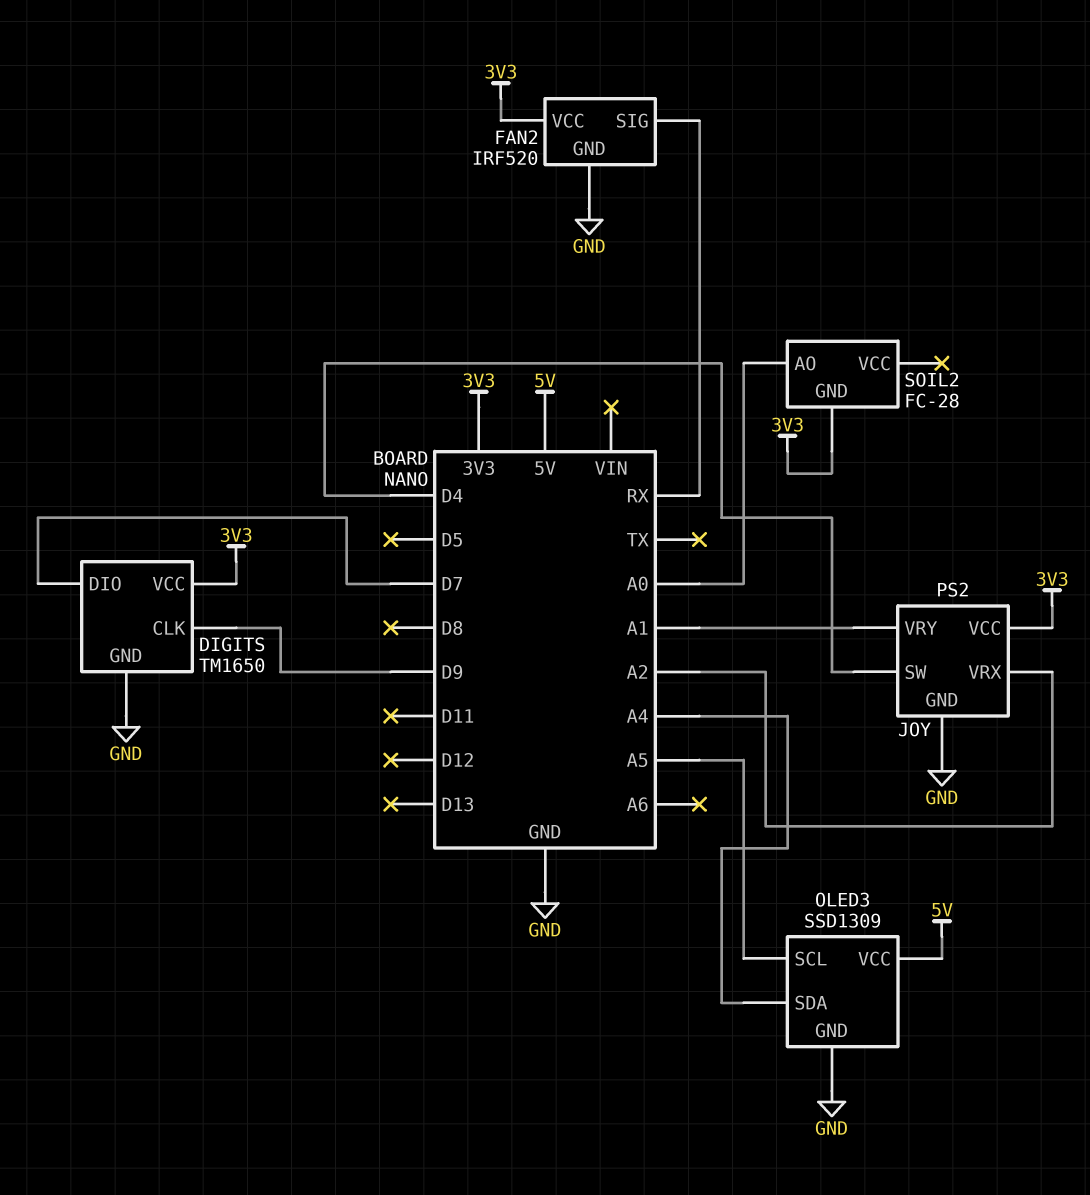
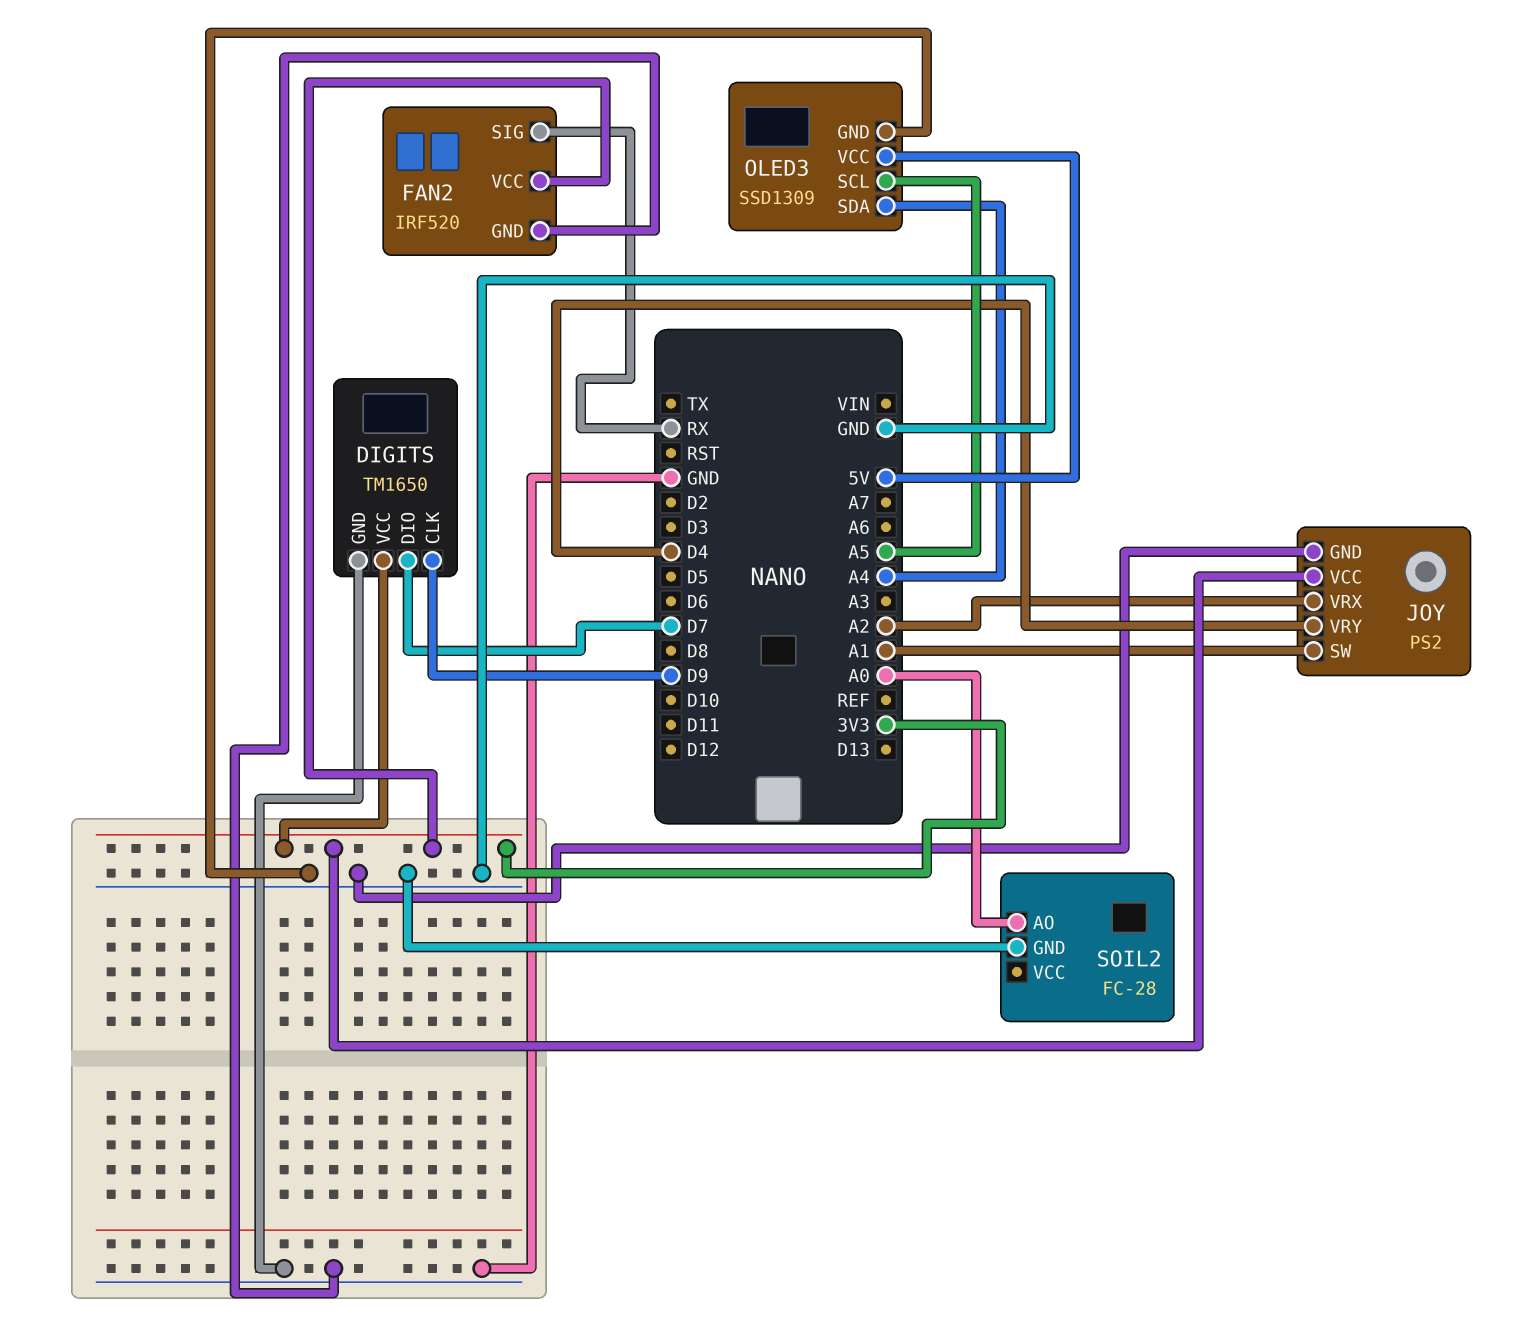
JOY pin SW: D4 -> A1
JOY pin VRY: A1 -> D4
SOIL2 pin GND: 3V3 -> GND

